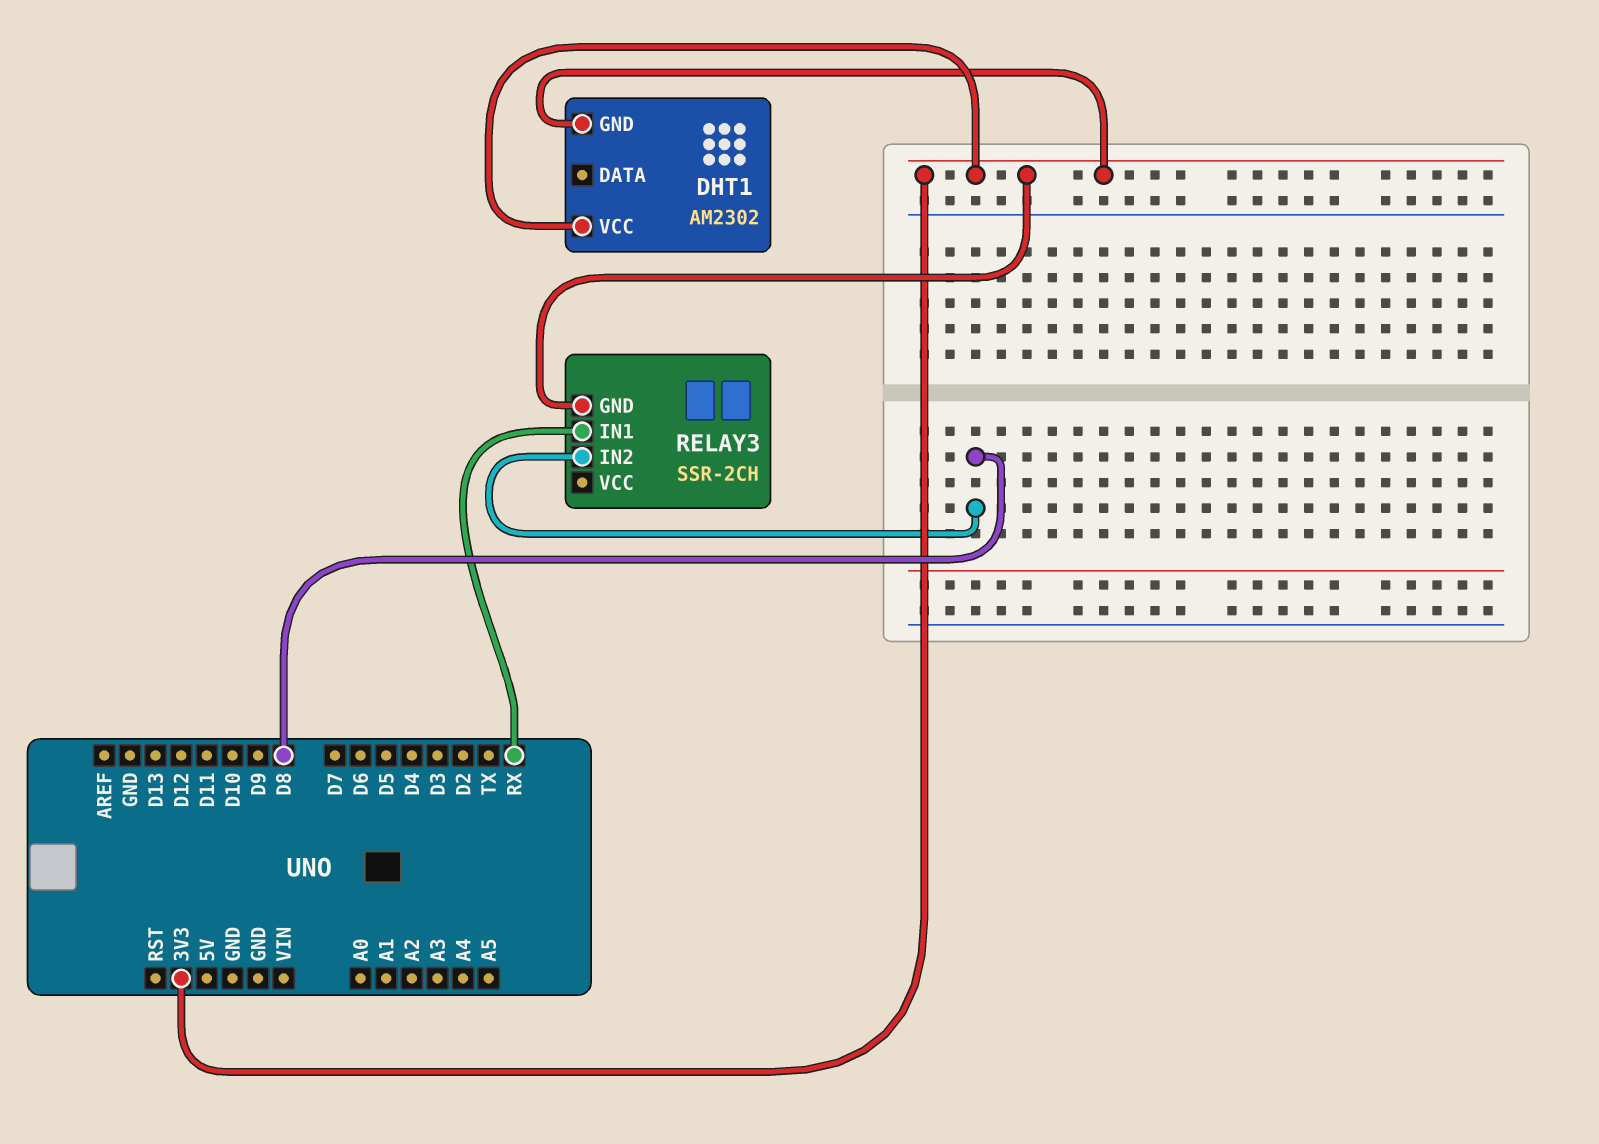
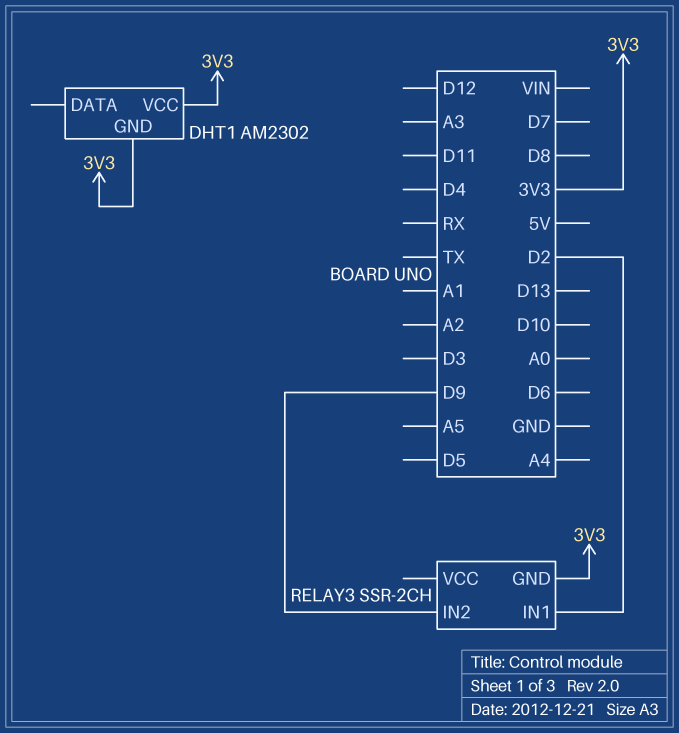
RELAY3 pin IN1: RX -> D2
RELAY3 pin IN2: D8 -> D9

